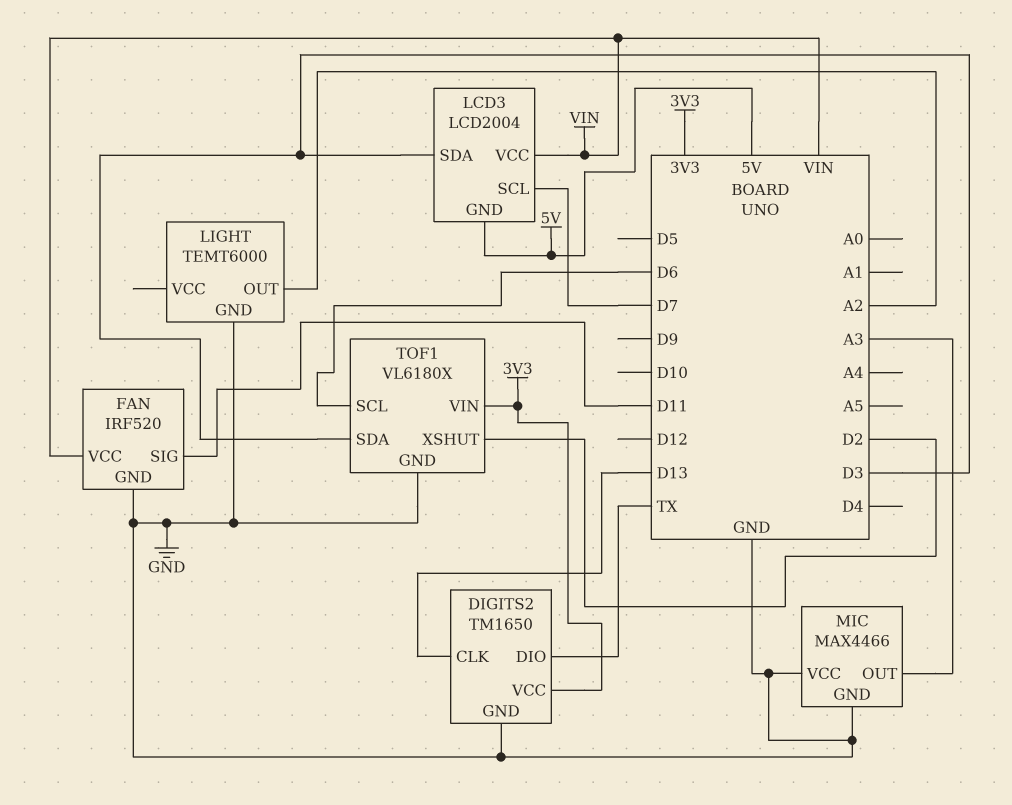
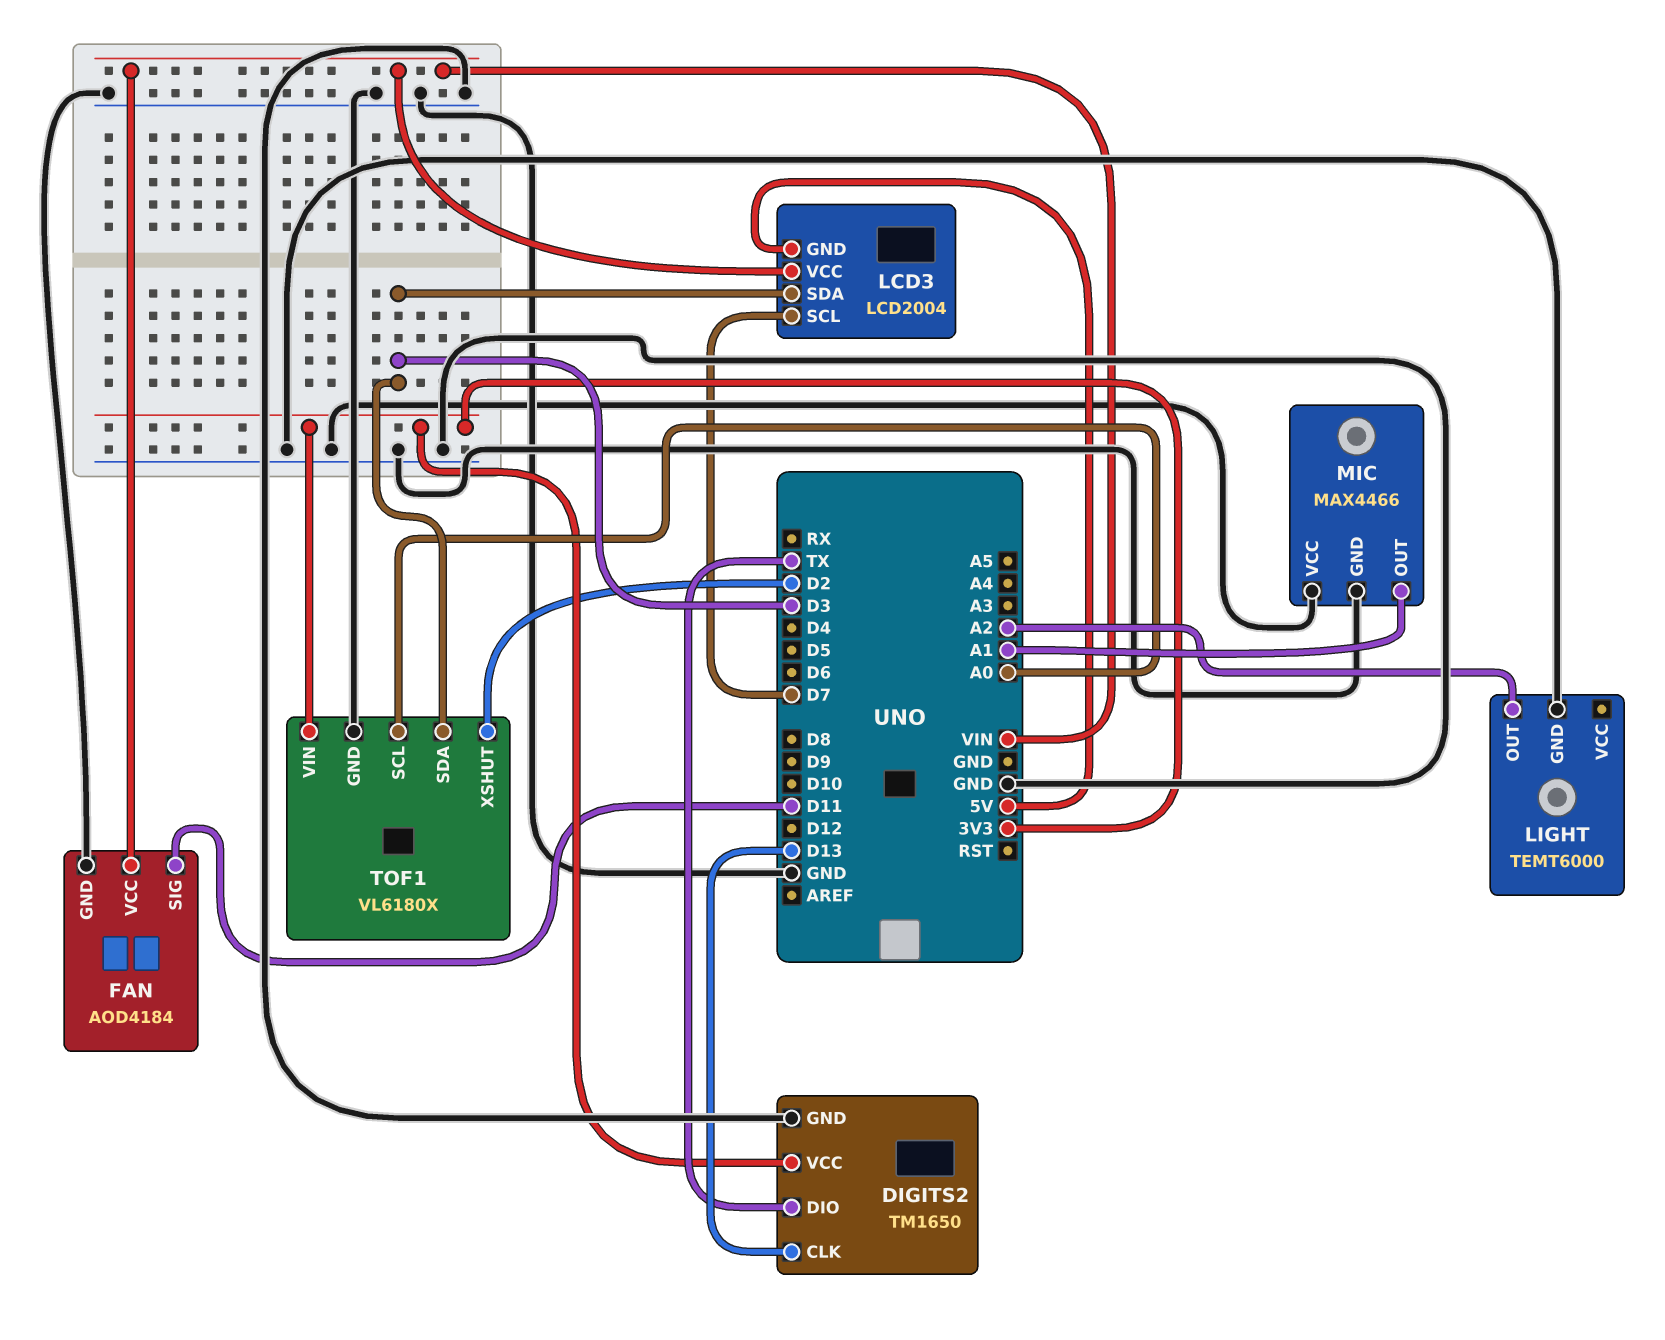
FAN: IRF520 -> AOD4184
MIC pin OUT: A3 -> A1
TOF1 pin SCL: D6 -> A0

